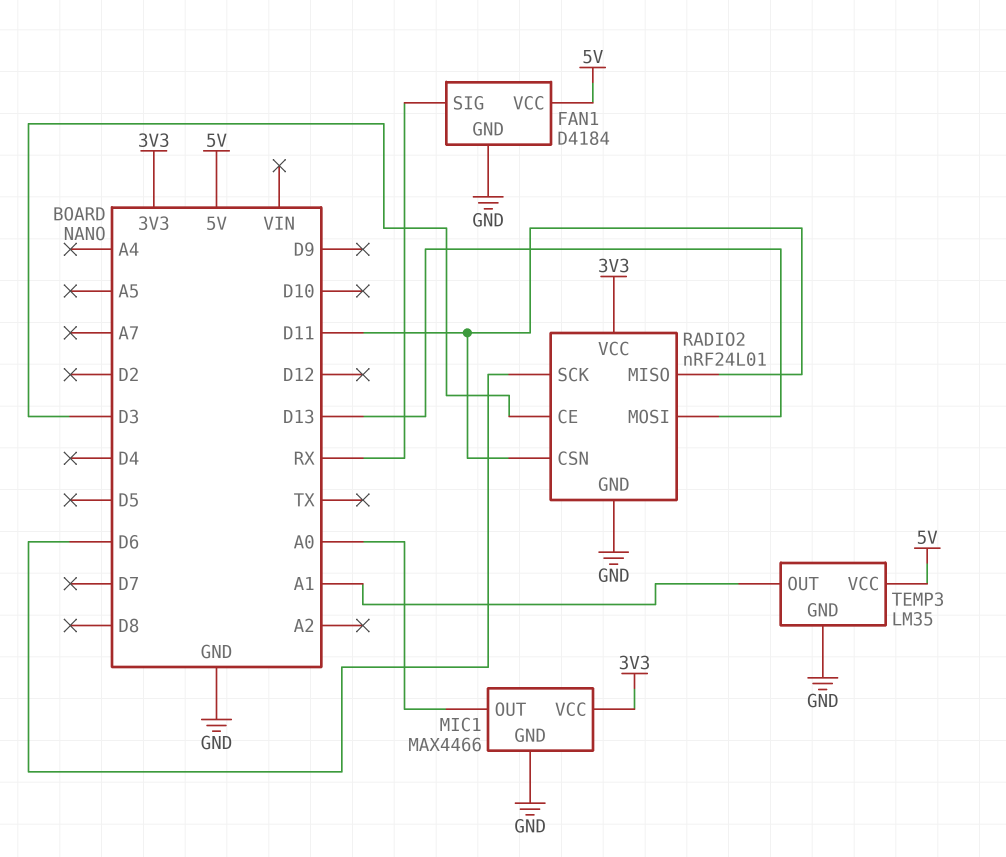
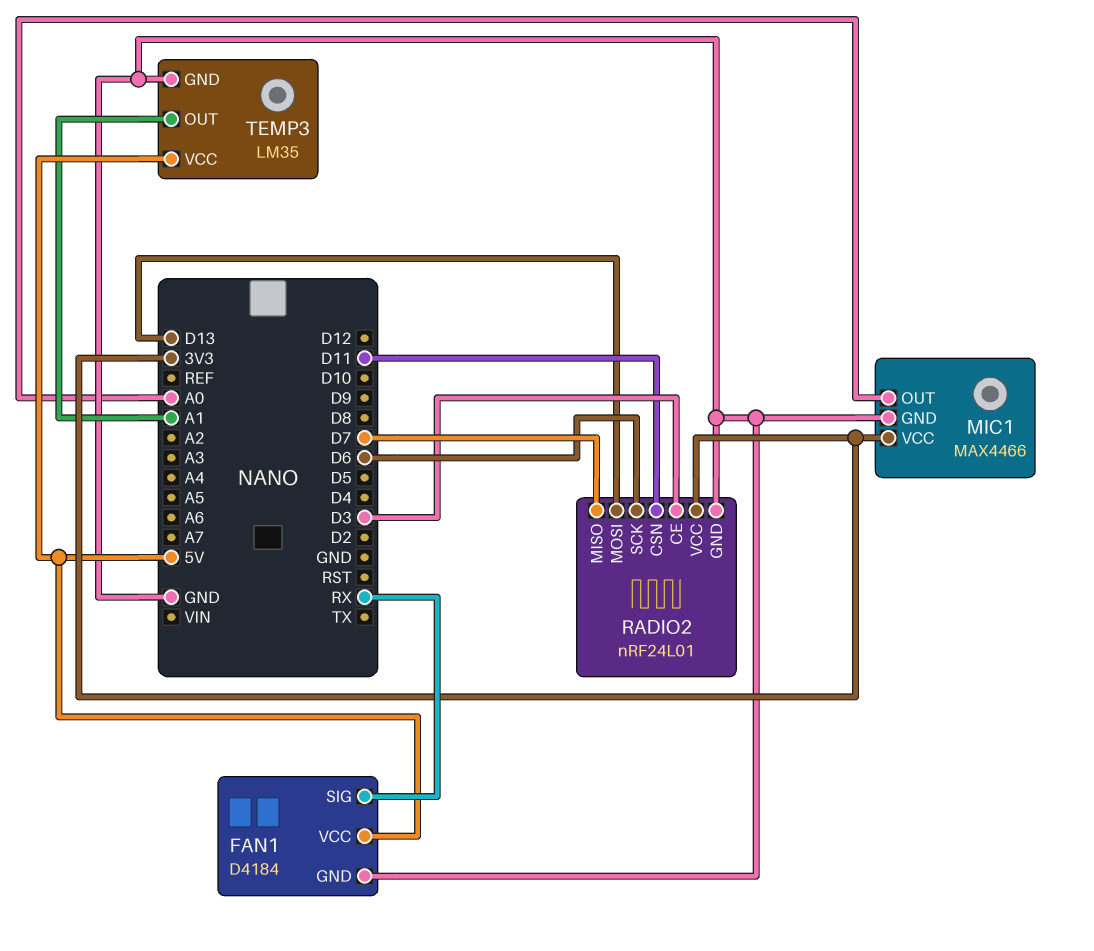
RADIO2 pin MISO: D11 -> D7

